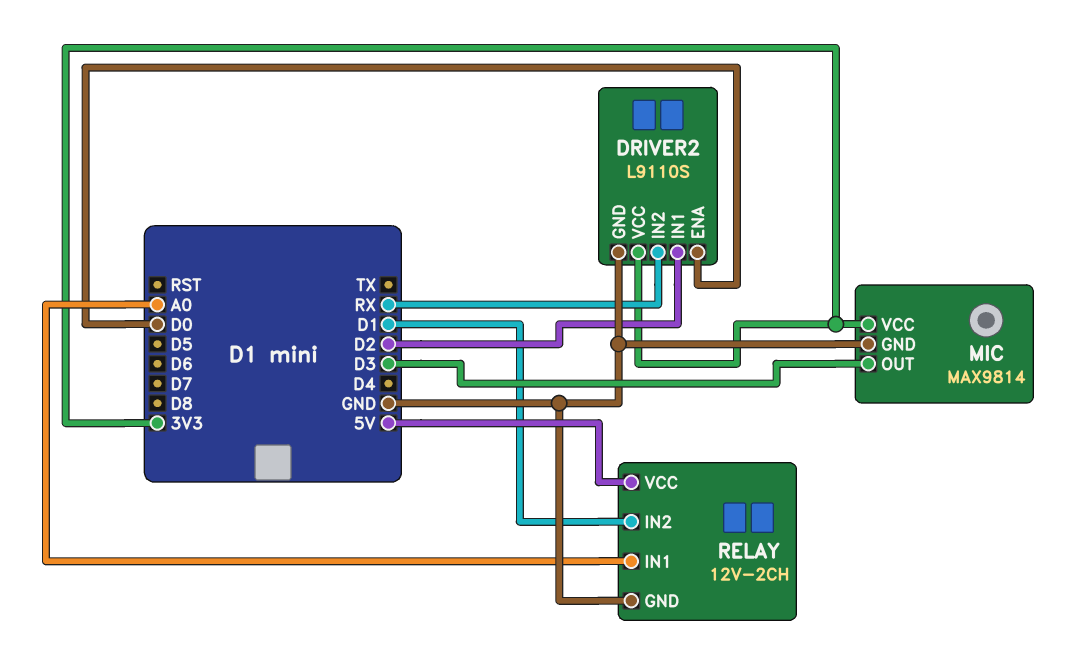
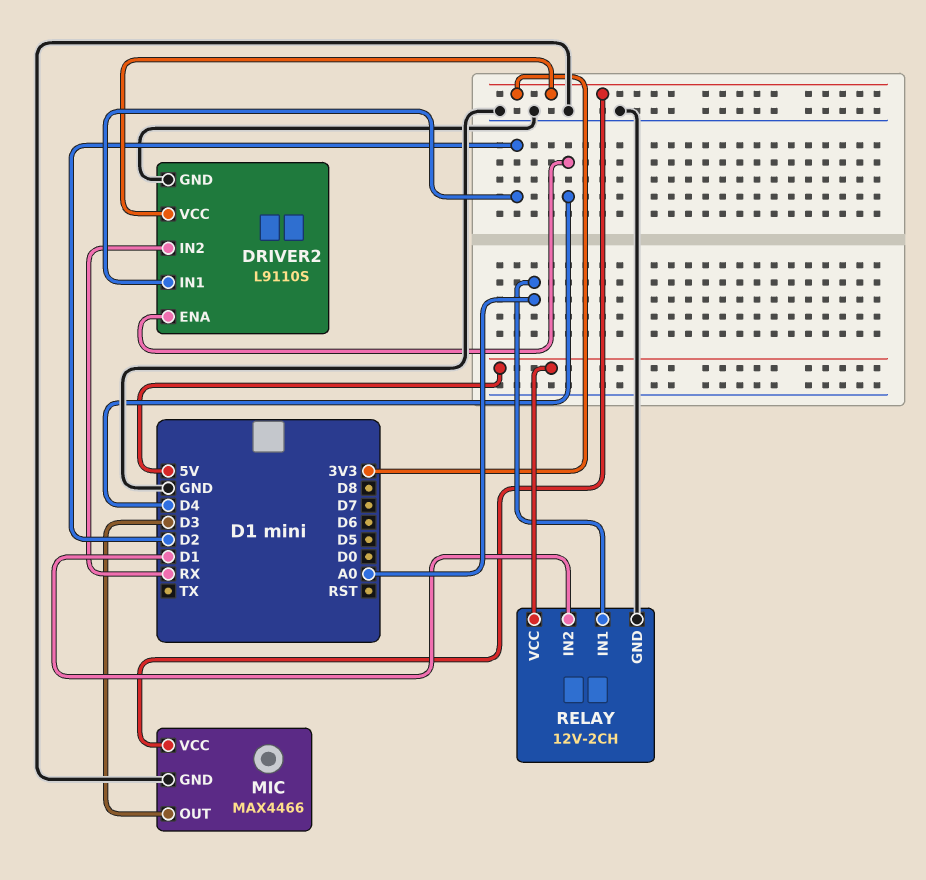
DRIVER2 pin ENA: D0 -> D4
MIC: MAX9814 -> MAX4466

